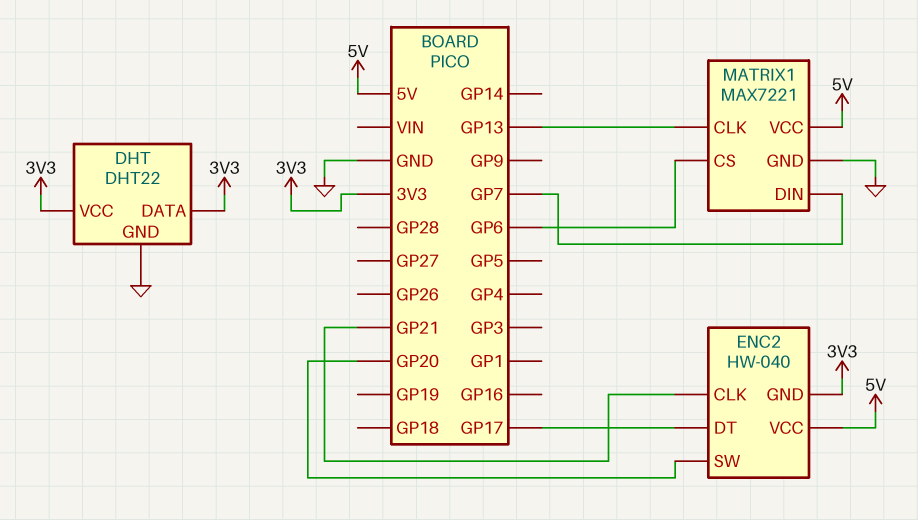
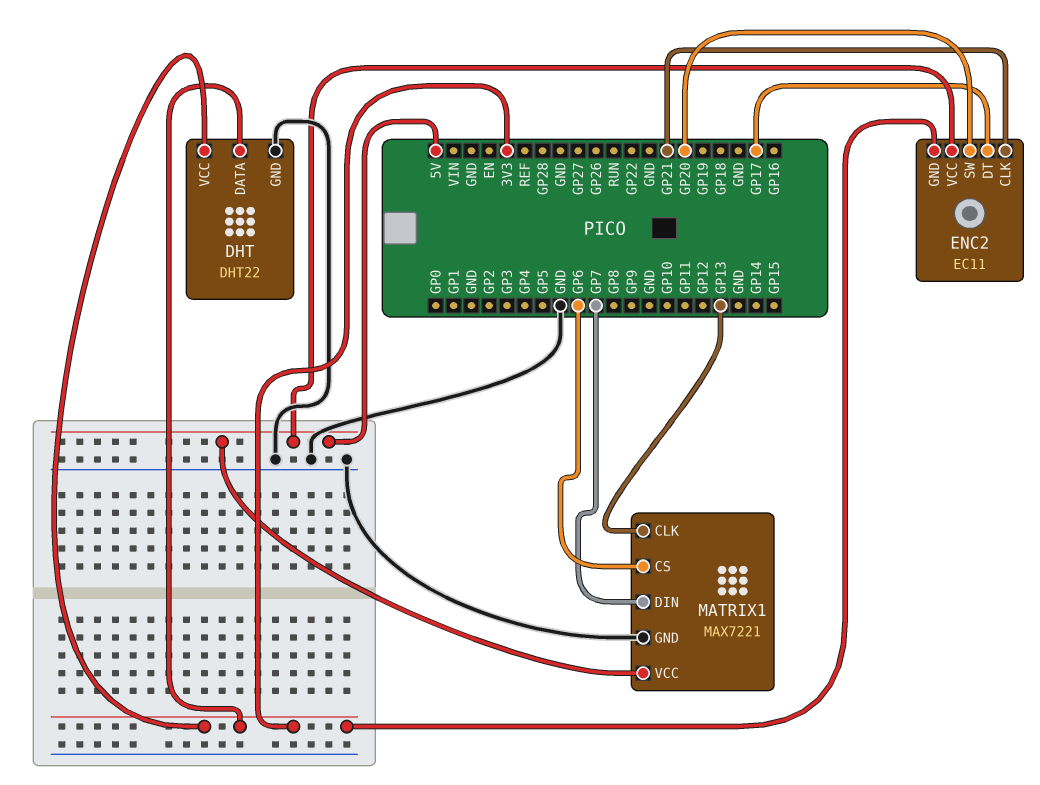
ENC2: HW-040 -> EC11

